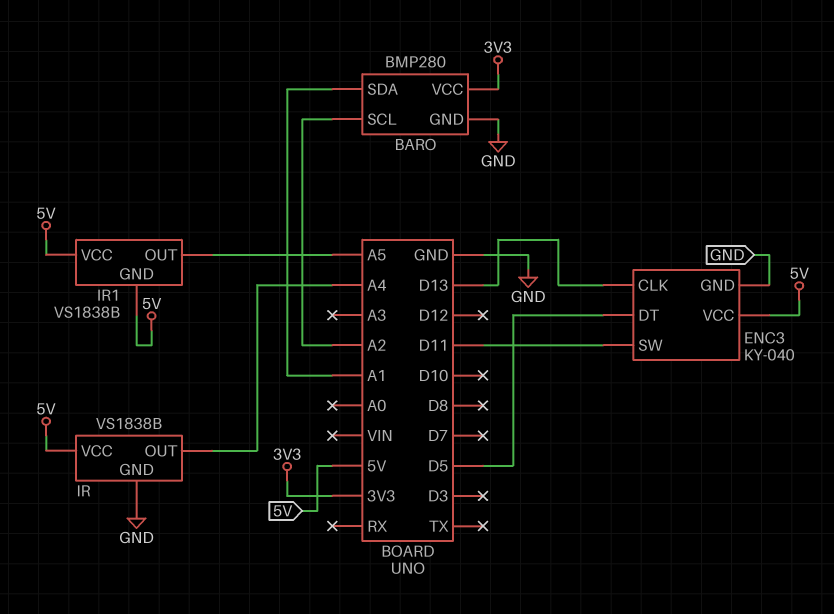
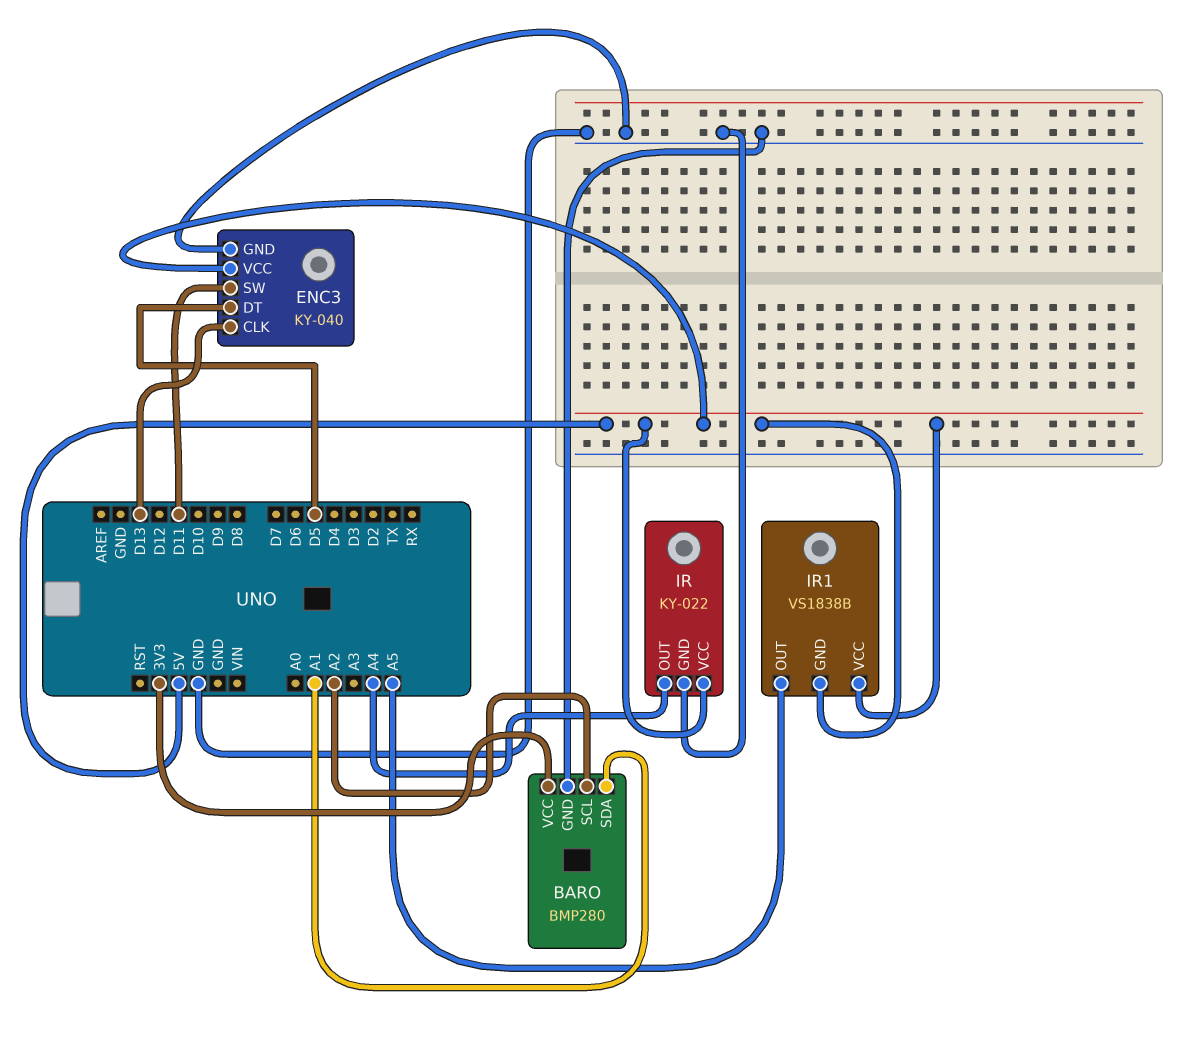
IR: VS1838B -> KY-022

